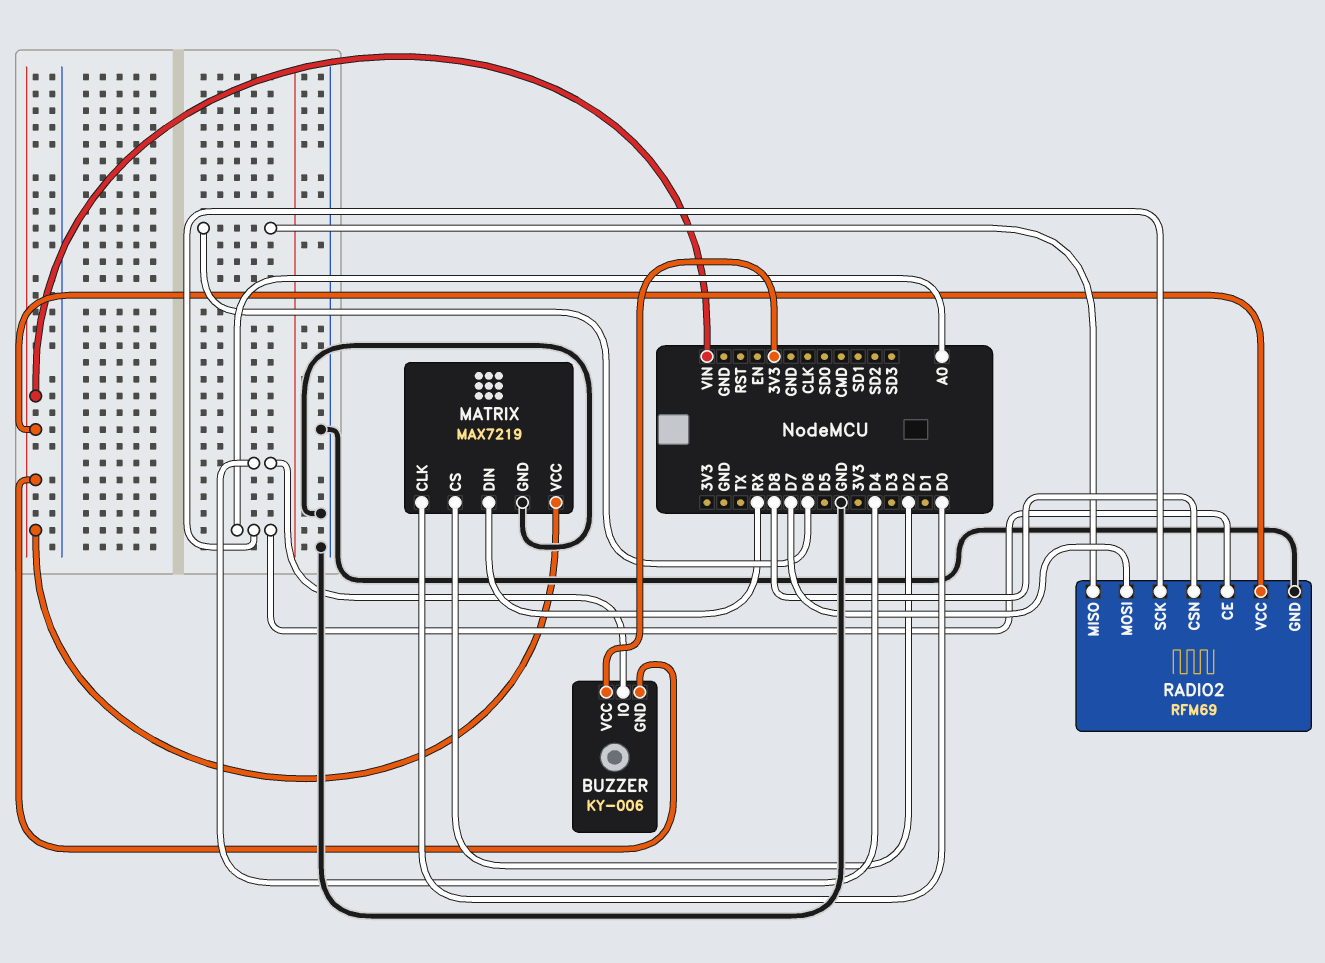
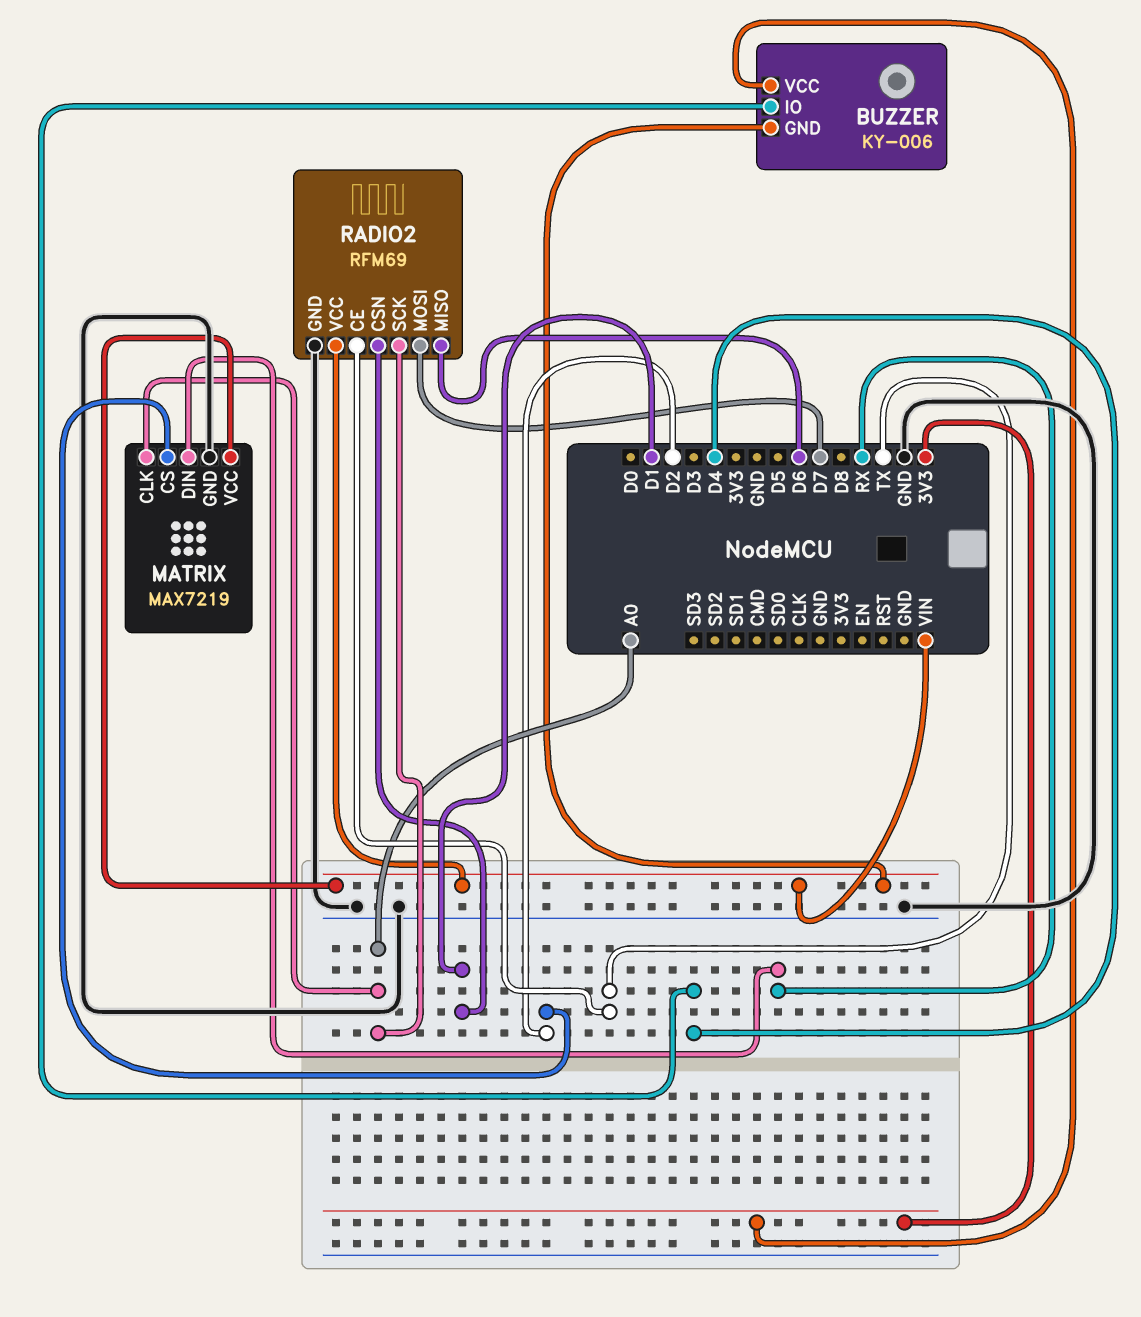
MATRIX pin CLK: D0 -> A0
RADIO2 pin CE: A0 -> TX
RADIO2 pin CSN: D8 -> D1

